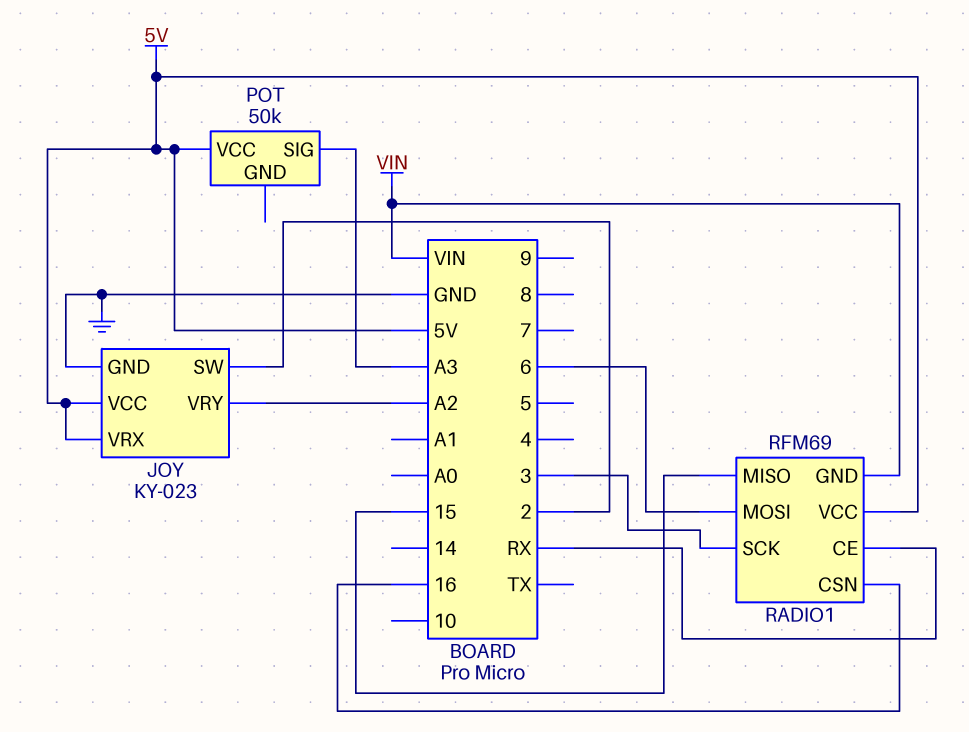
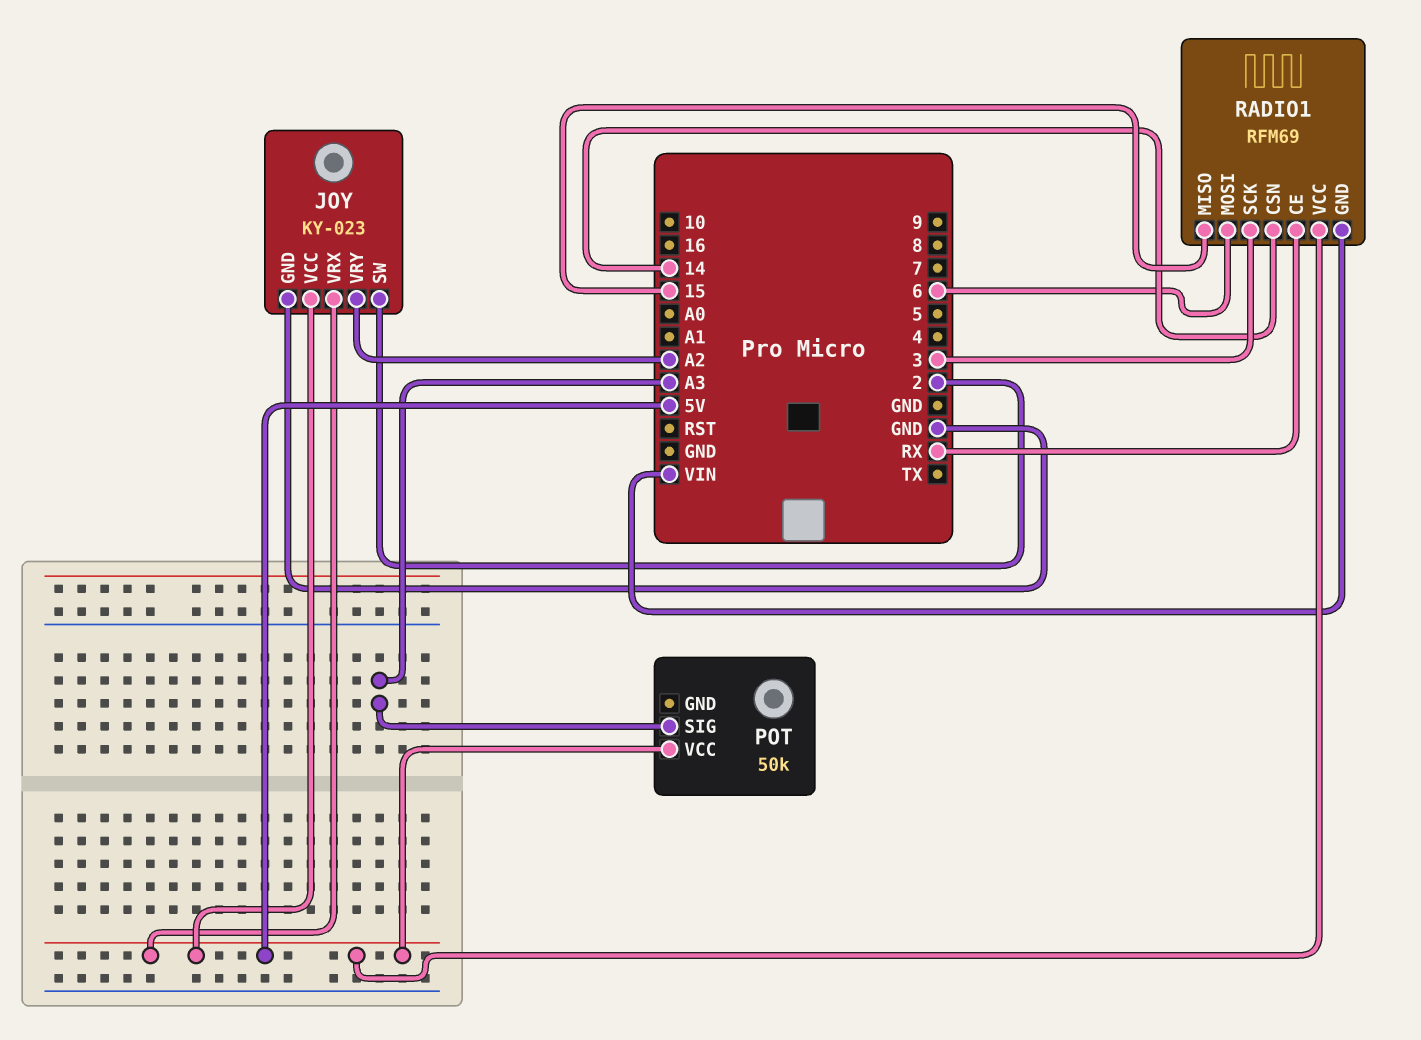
RADIO1 pin CSN: 16 -> 14

